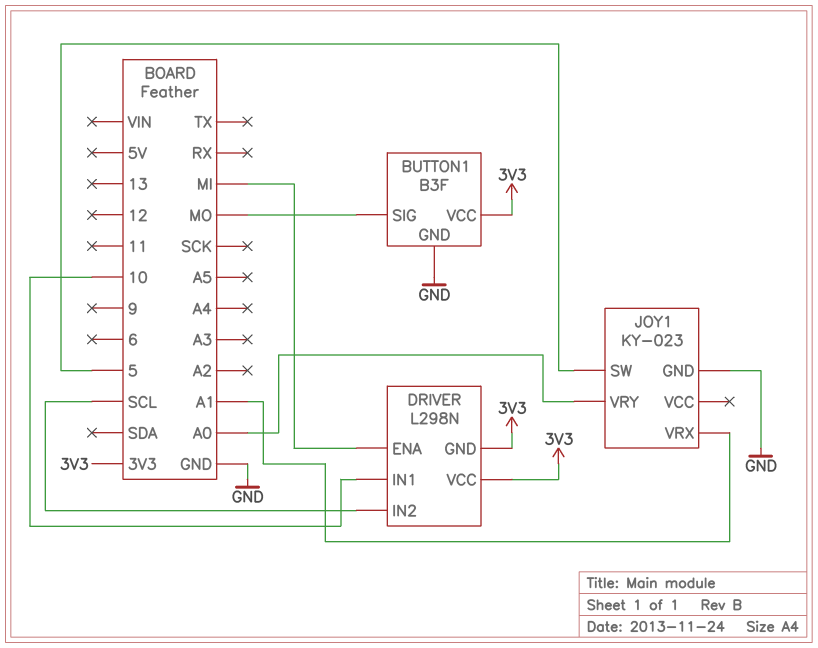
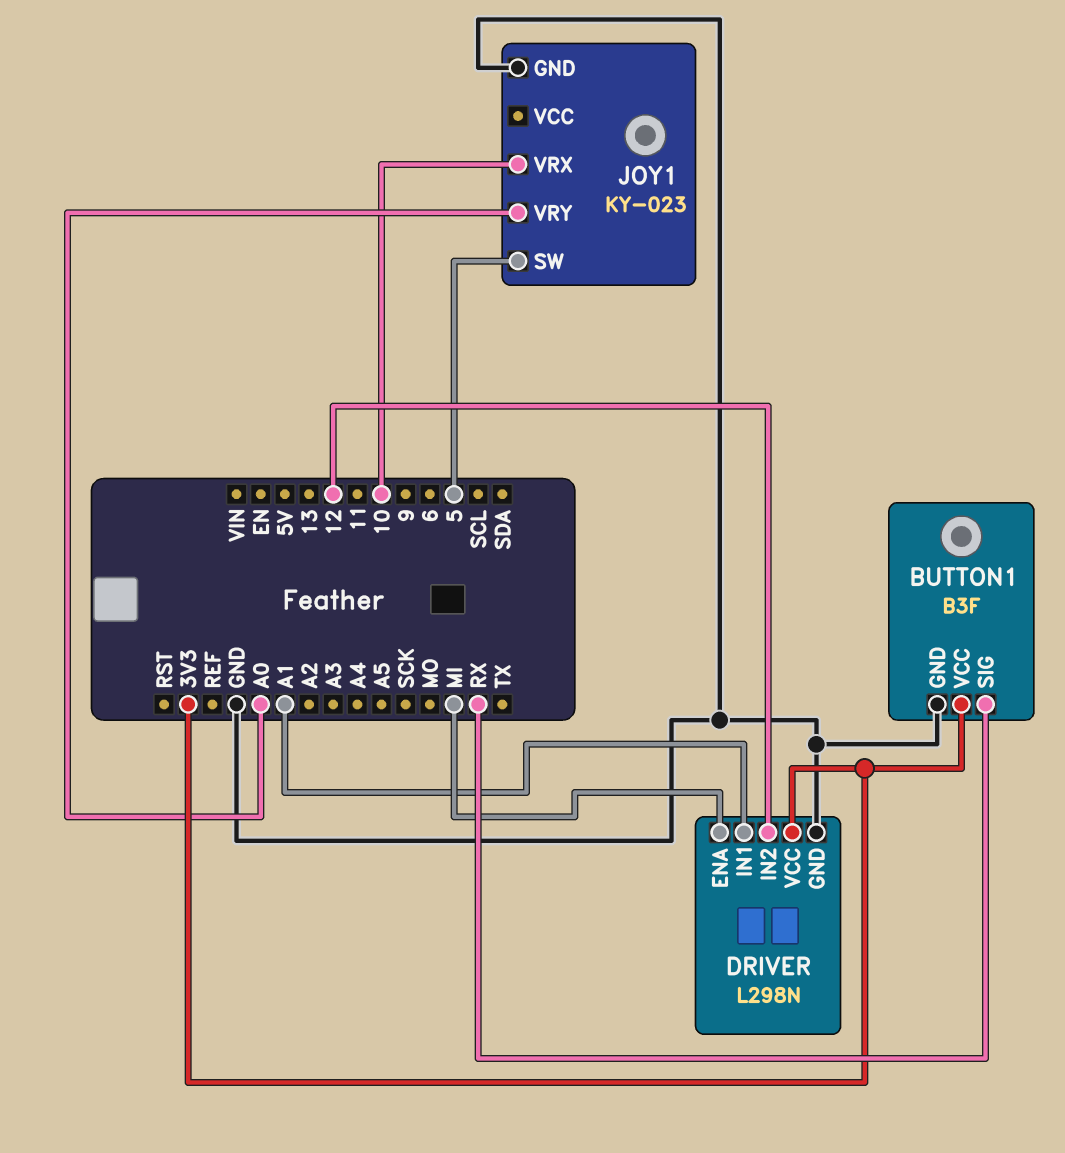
BUTTON1 pin SIG: MO -> RX
DRIVER pin GND: 3V3 -> GND
DRIVER pin IN1: 10 -> A1
DRIVER pin IN2: SCL -> 12
JOY1 pin VRX: A1 -> 10

